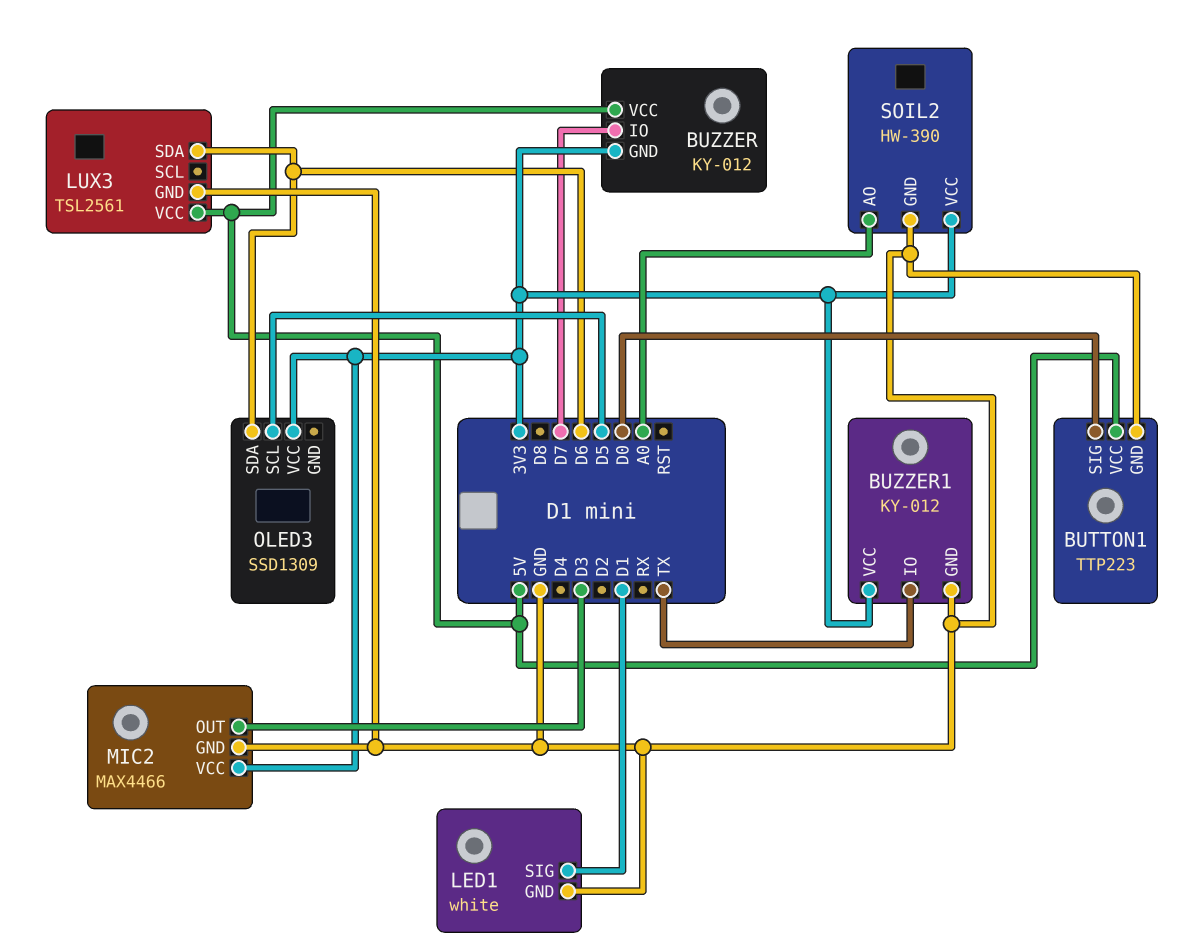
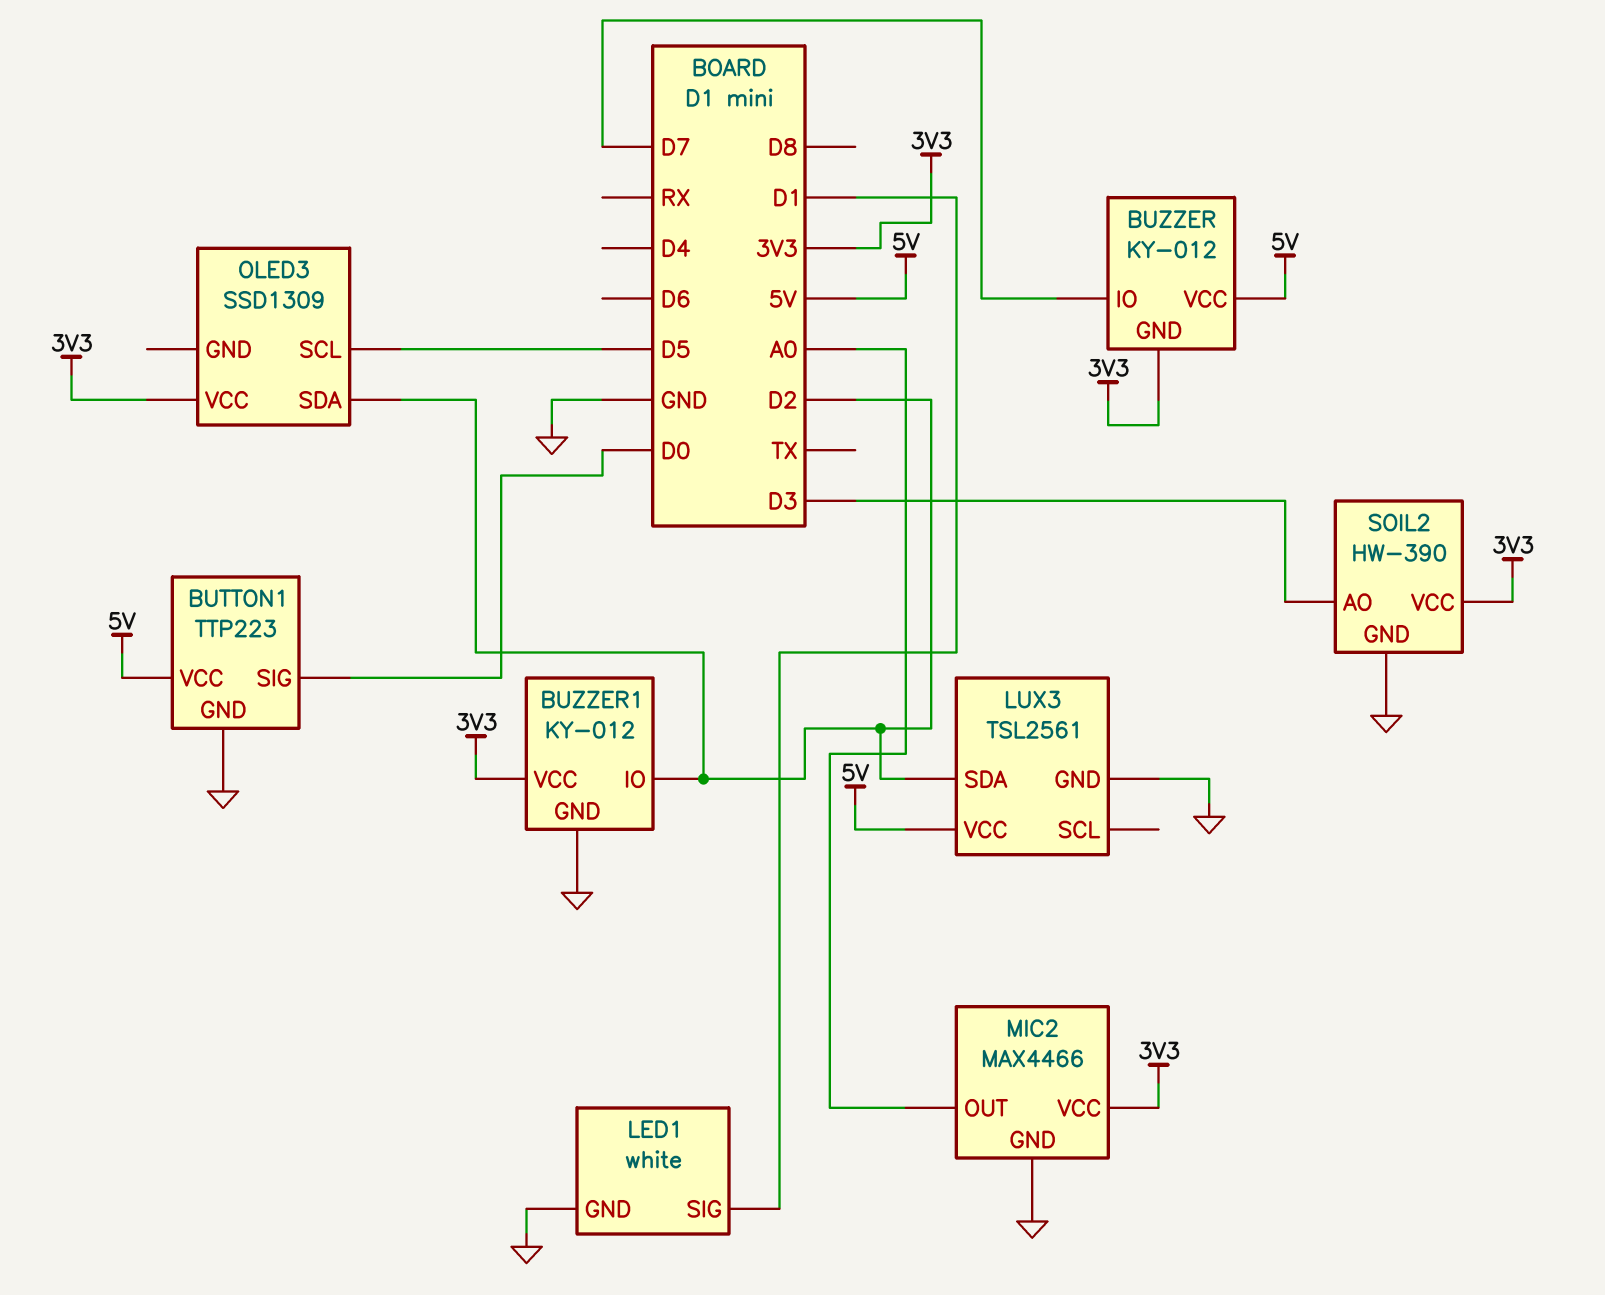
BUZZER1 pin IO: TX -> D2
LUX3 pin SDA: D6 -> D2
MIC2 pin OUT: D3 -> A0
OLED3 pin SDA: D6 -> D2
SOIL2 pin AO: A0 -> D3

